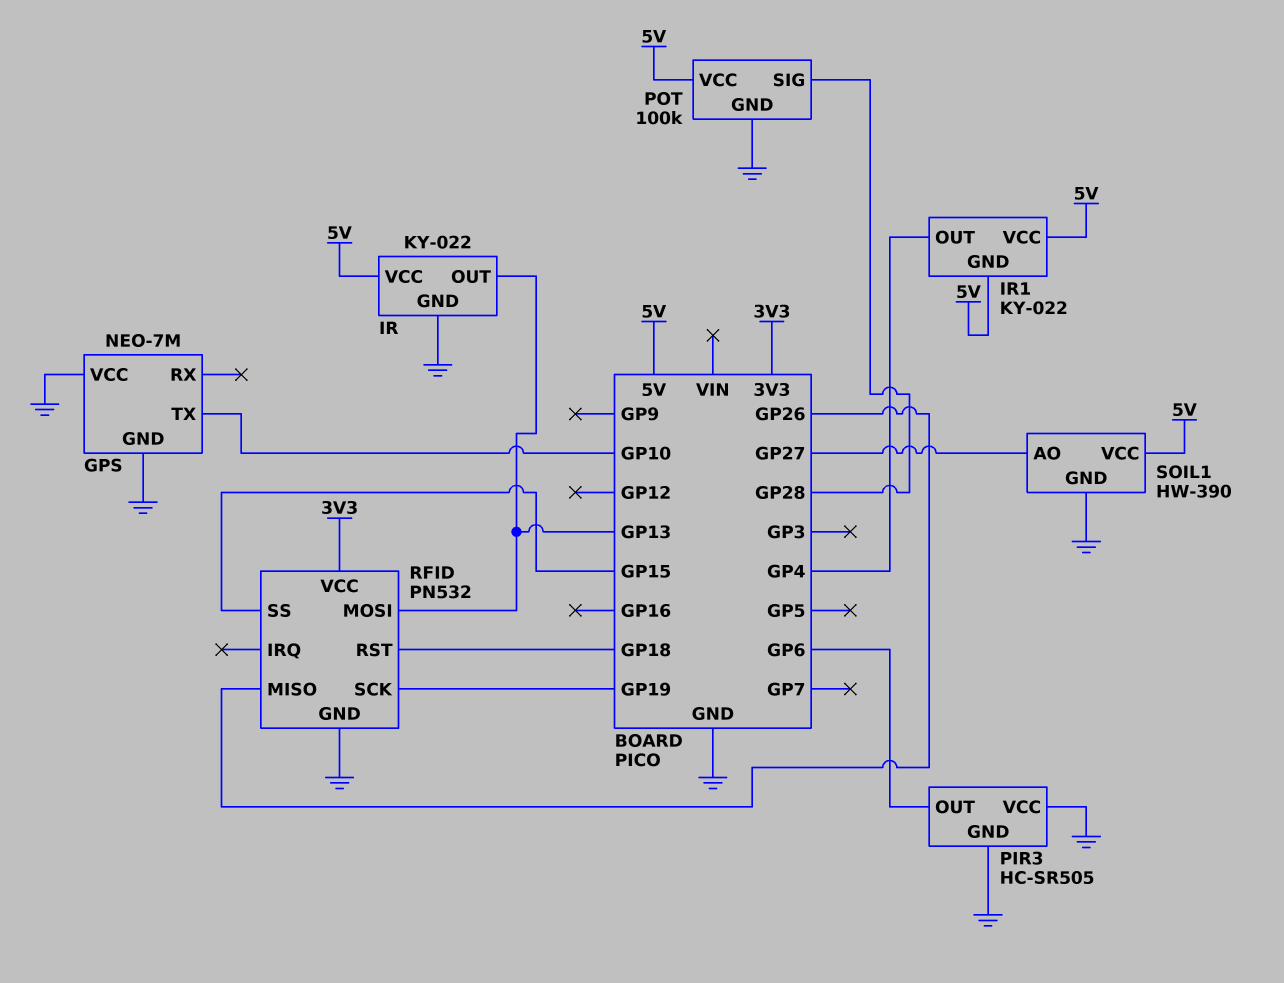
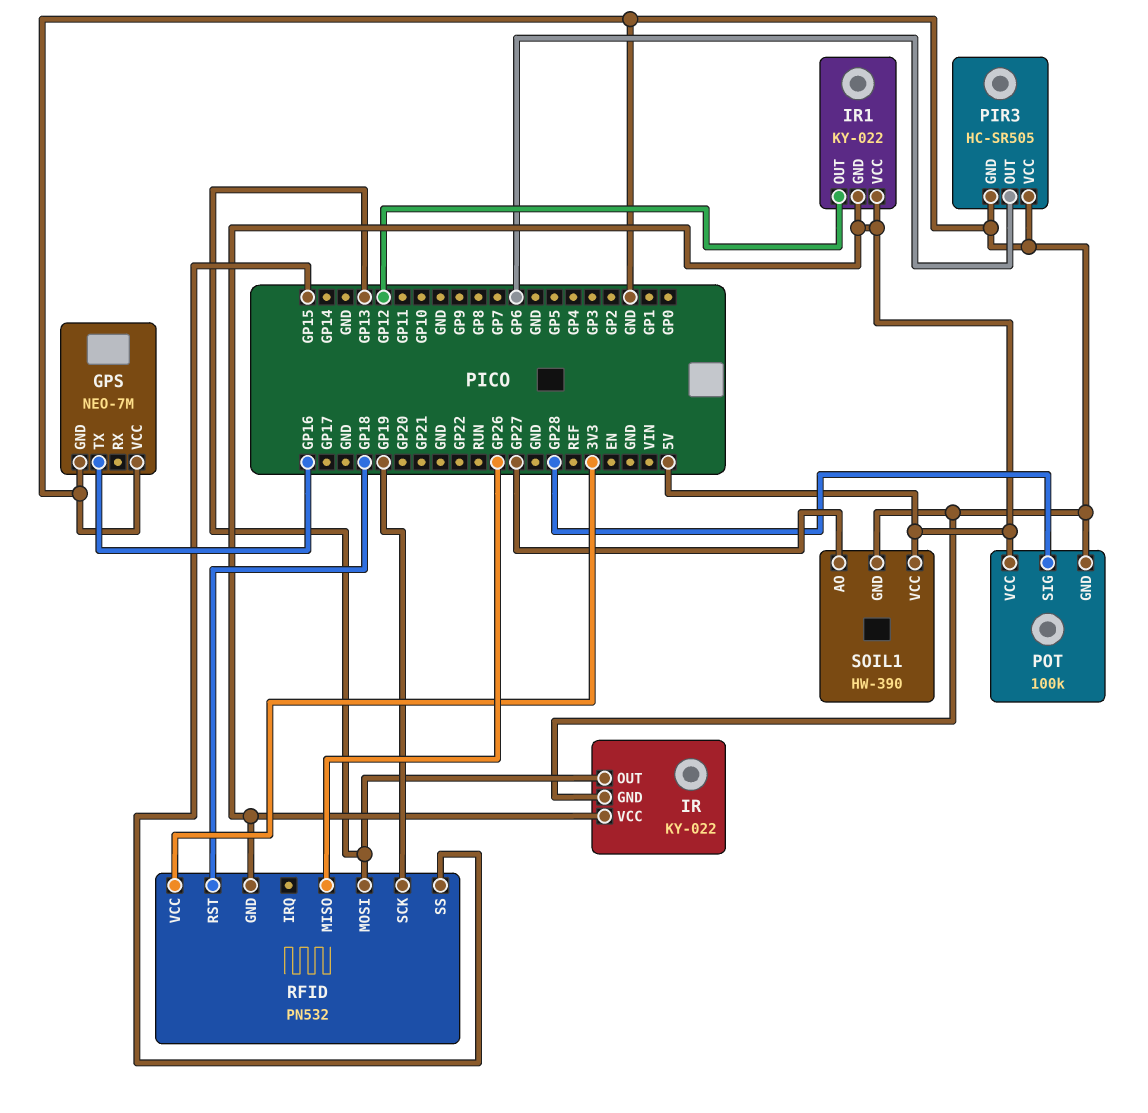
GPS pin TX: GP10 -> GP16
IR1 pin OUT: GP4 -> GP12
RFID pin GND: GND -> 5V

